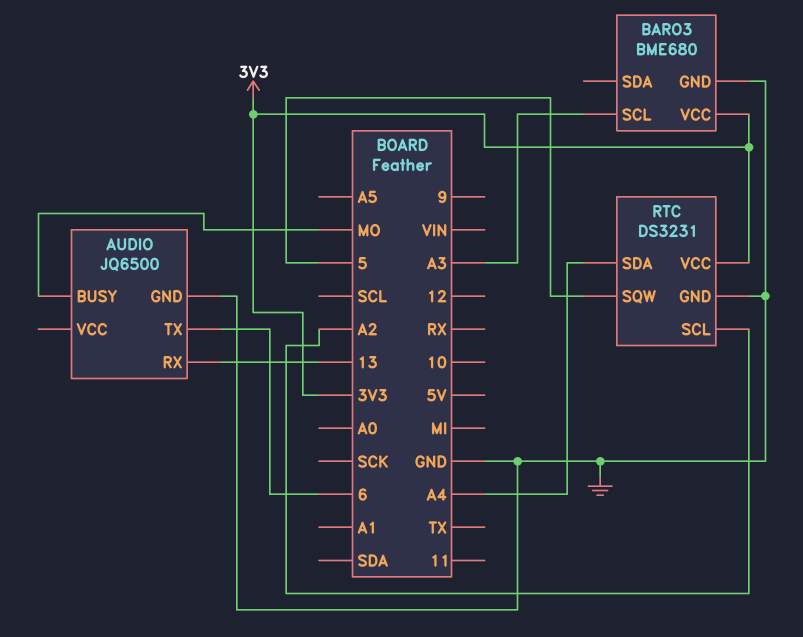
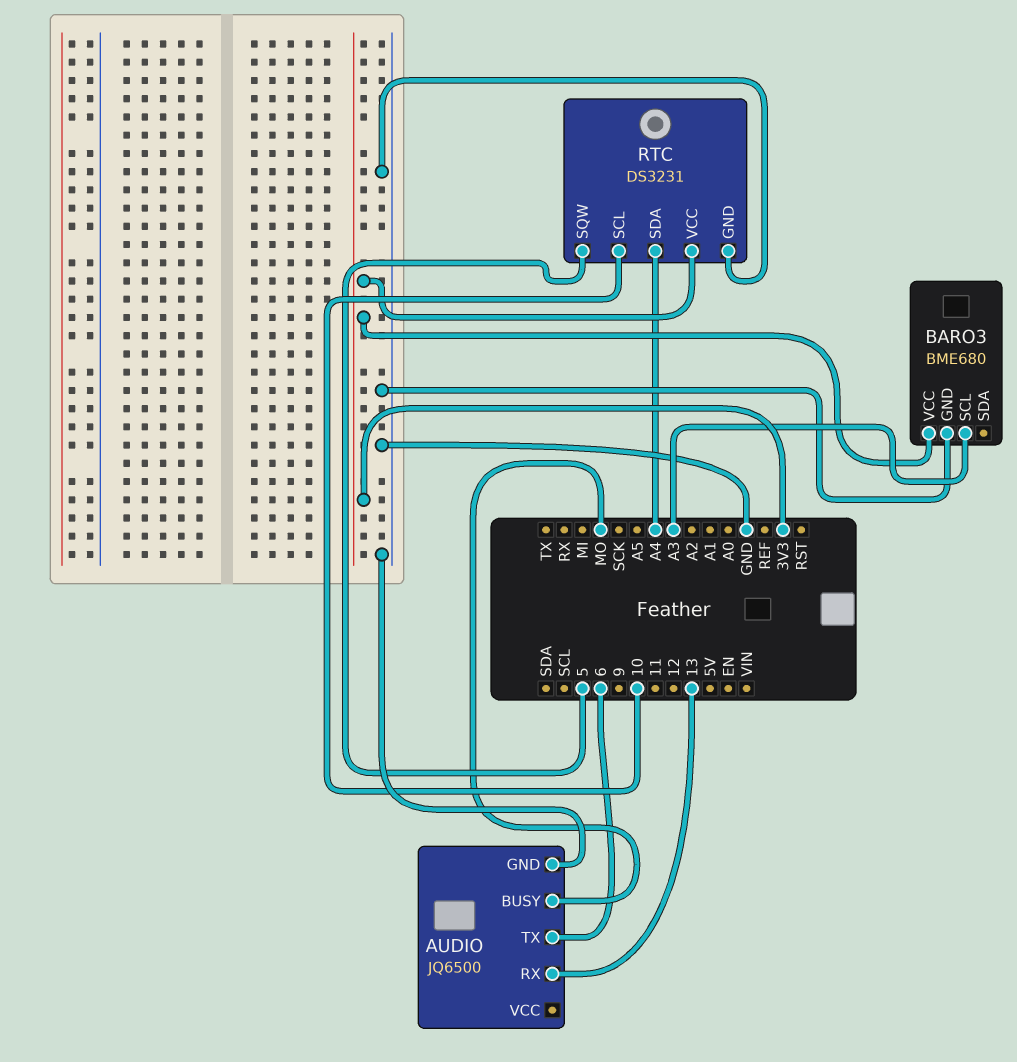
RTC pin SCL: A2 -> 10

